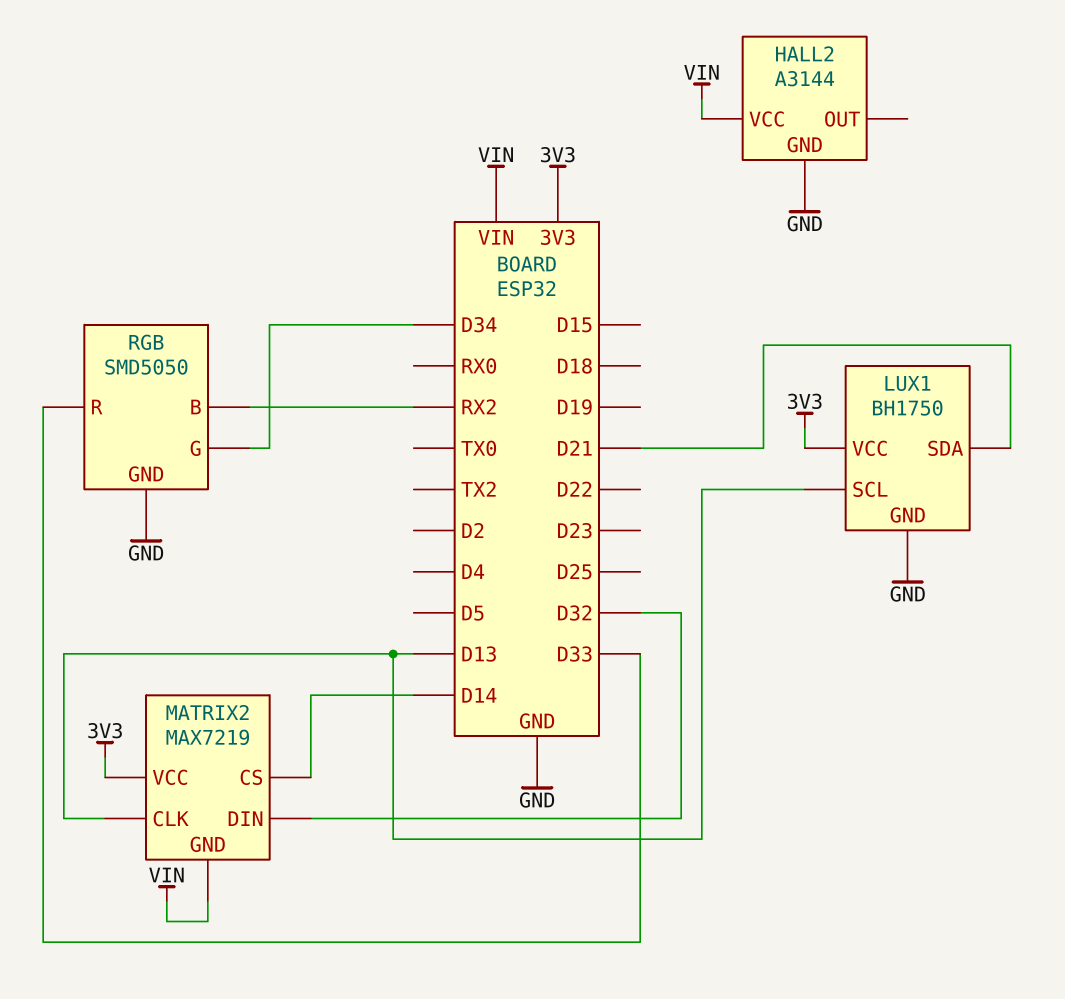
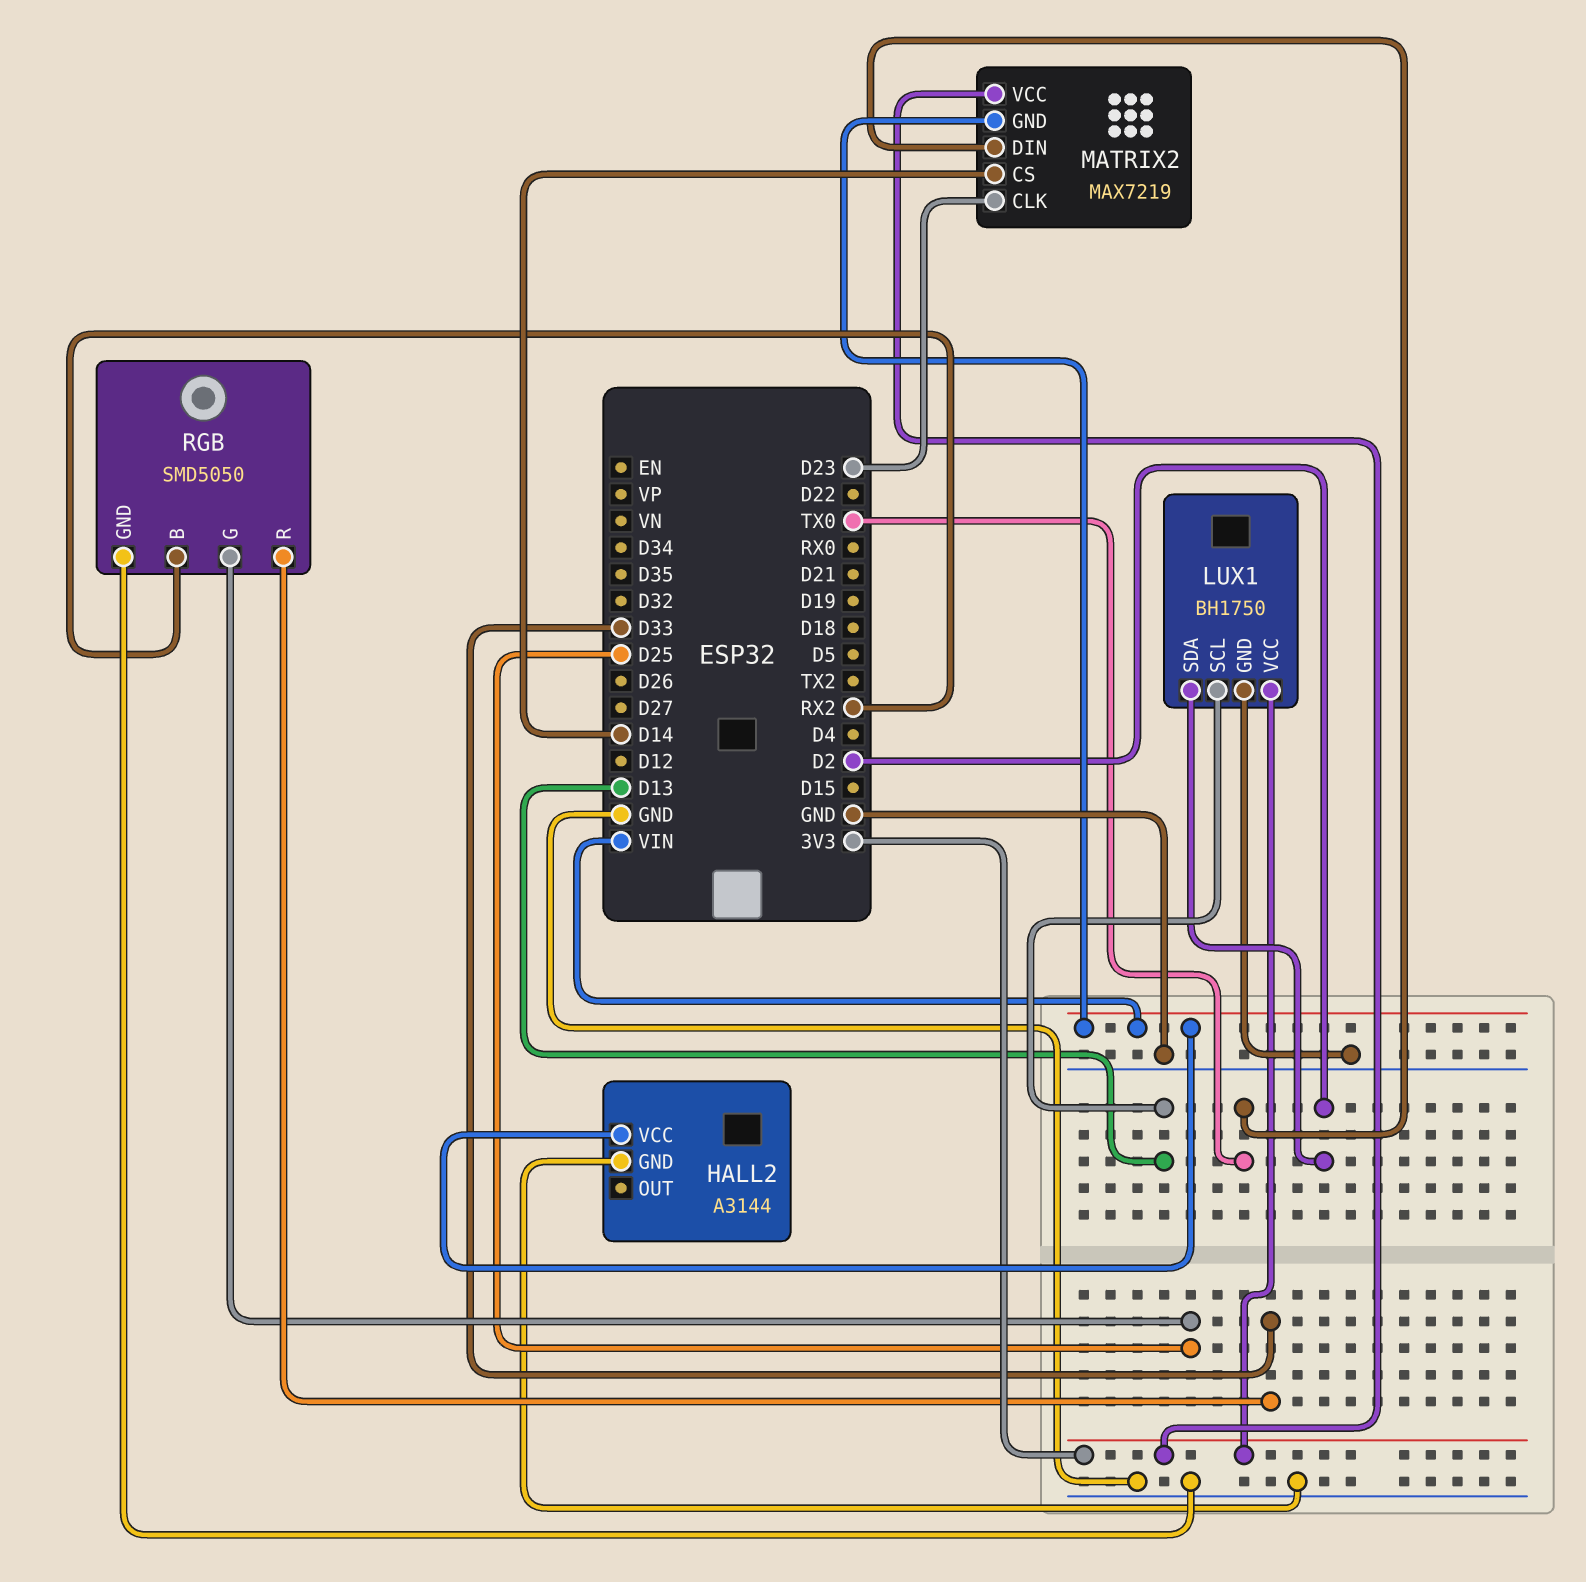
LUX1 pin SDA: D21 -> D2
MATRIX2 pin CLK: D13 -> D23
MATRIX2 pin DIN: D32 -> TX0
RGB pin G: D34 -> D25

